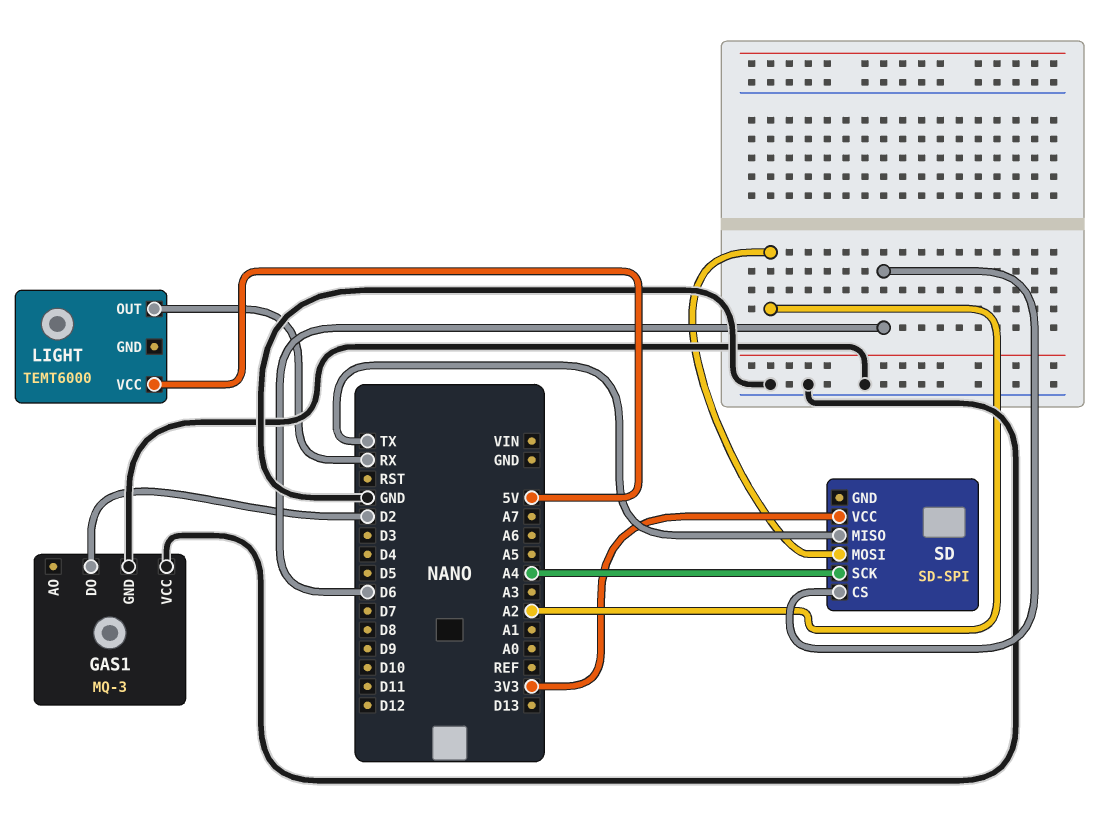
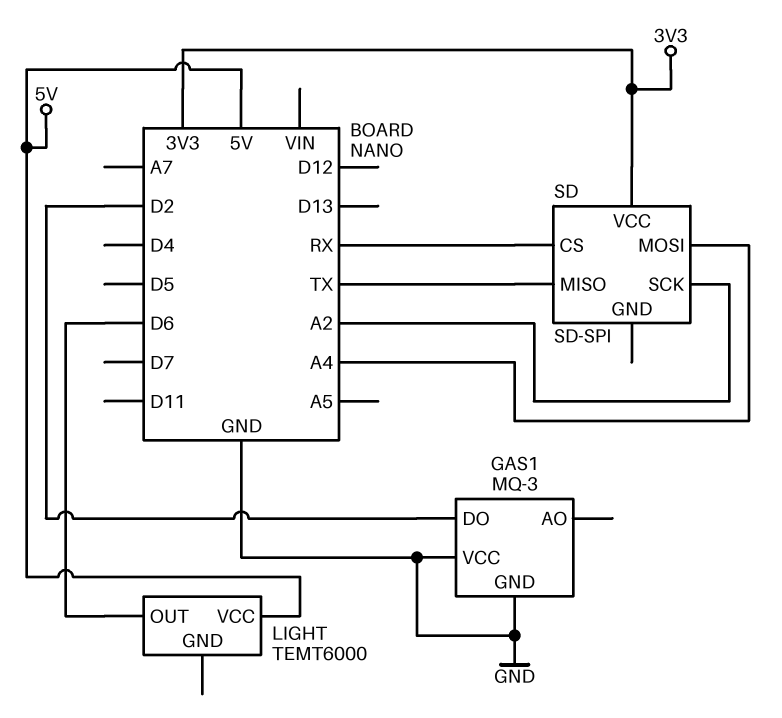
LIGHT pin OUT: RX -> D6
SD pin CS: D6 -> RX
SD pin MOSI: A2 -> A4
SD pin SCK: A4 -> A2

